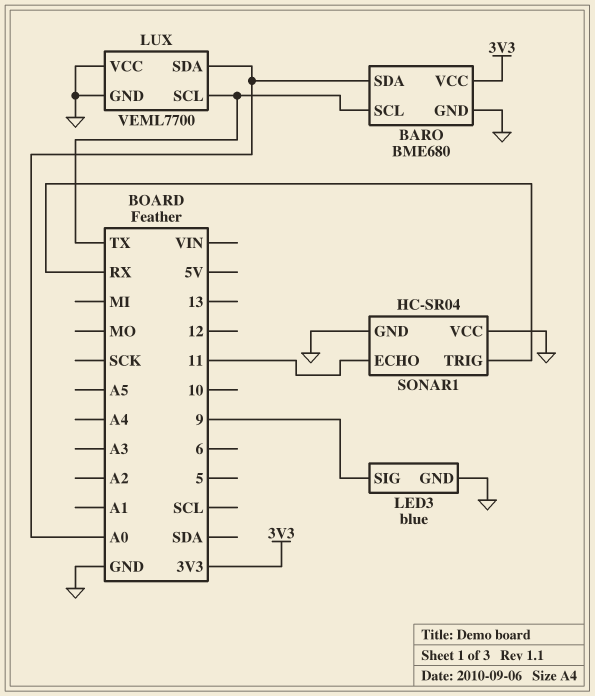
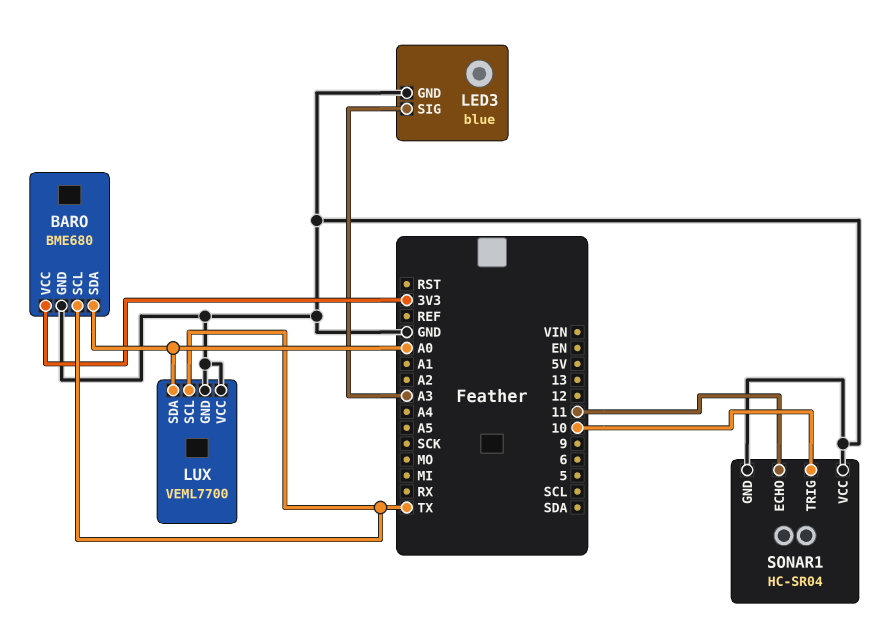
LED3 pin SIG: 9 -> A3
SONAR1 pin TRIG: RX -> 10

